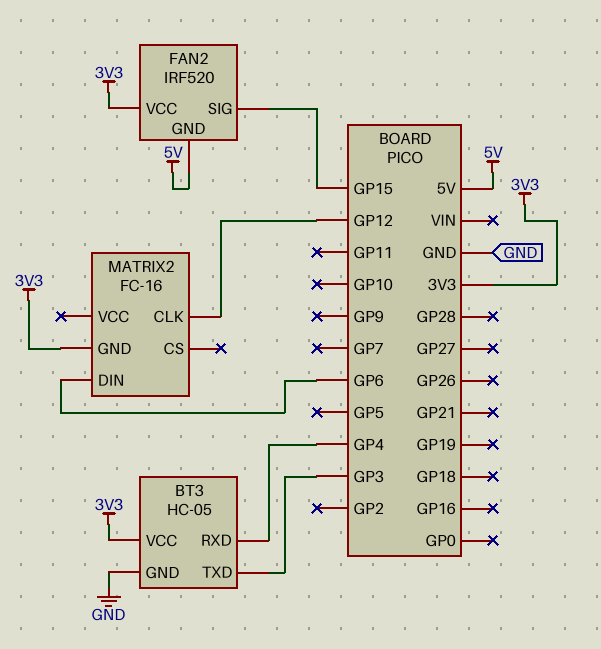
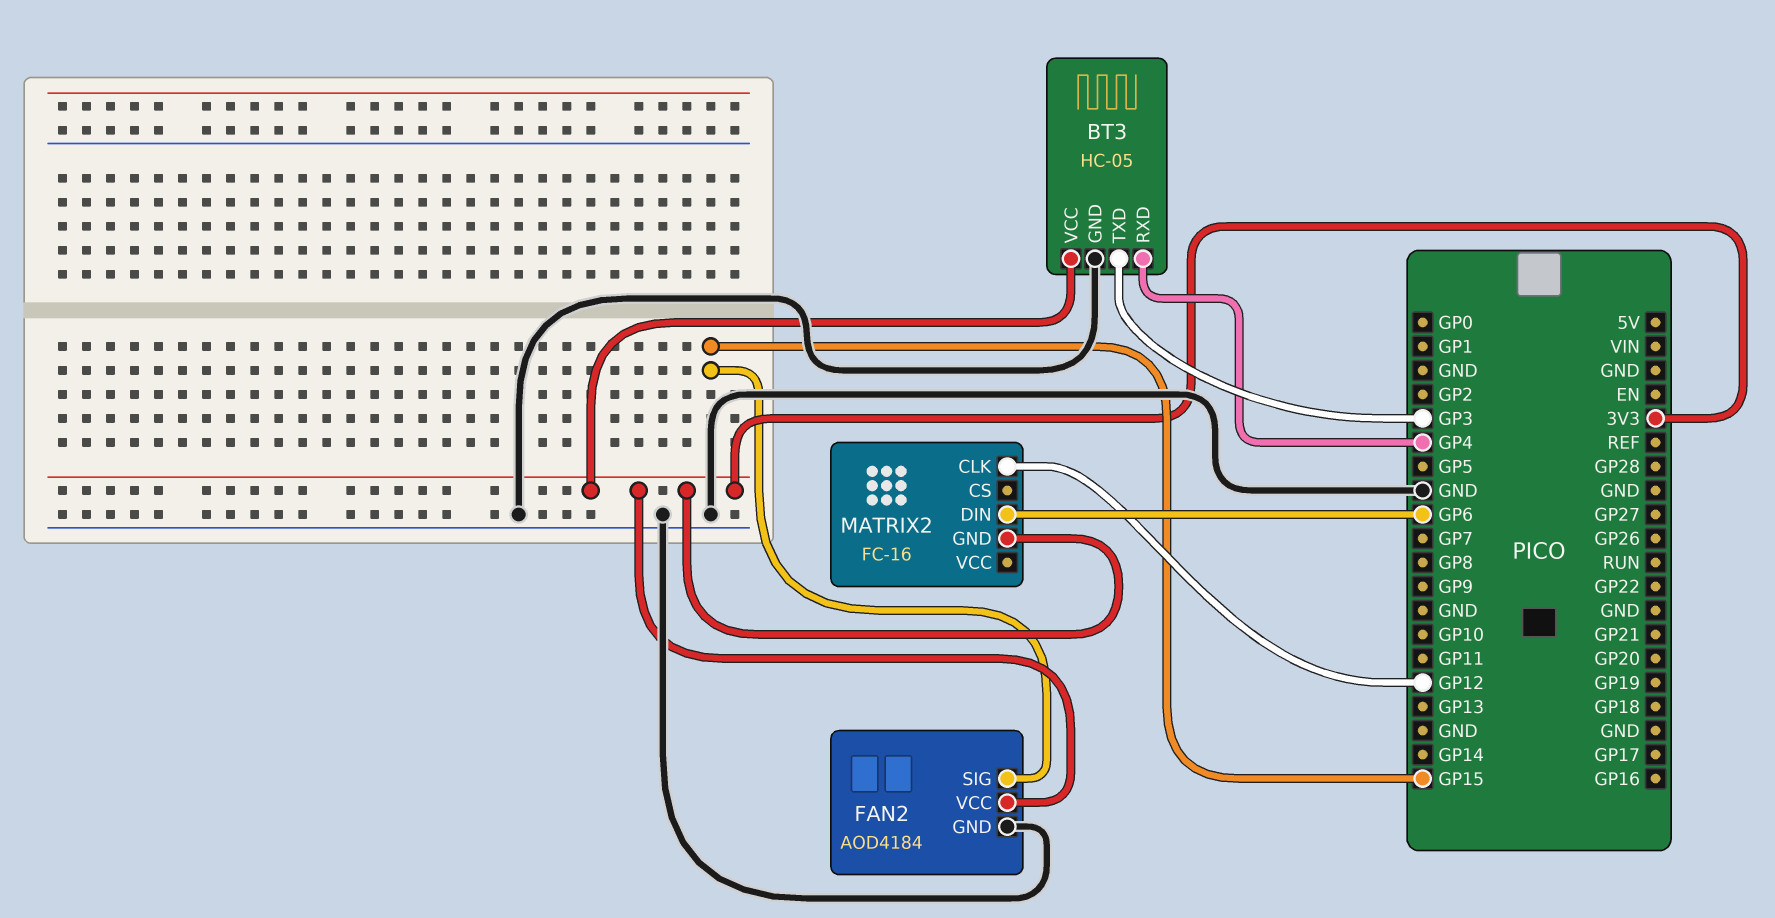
FAN2: IRF520 -> AOD4184
FAN2 pin GND: 5V -> GND

